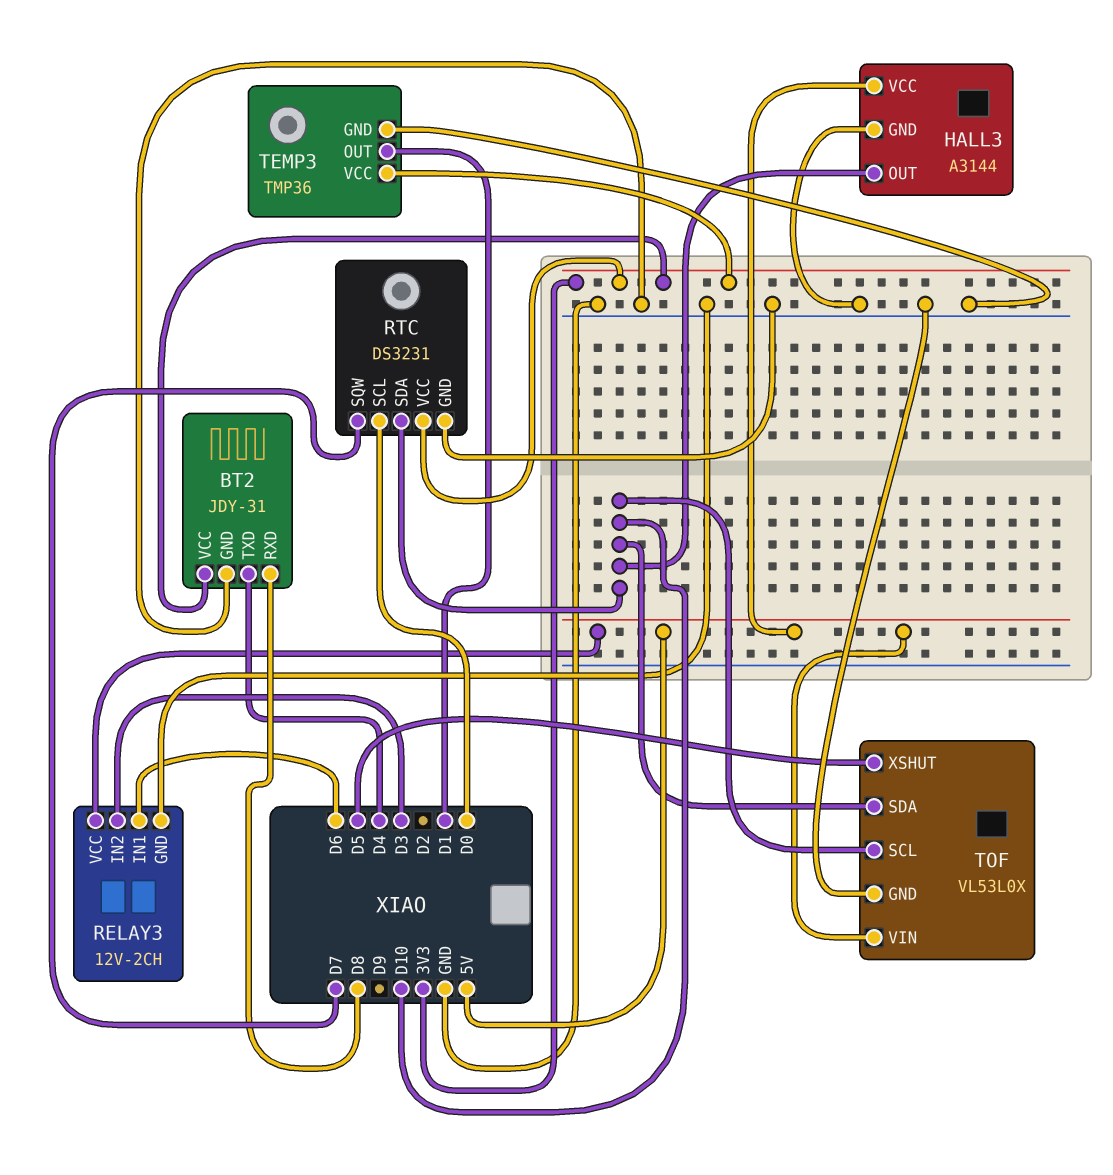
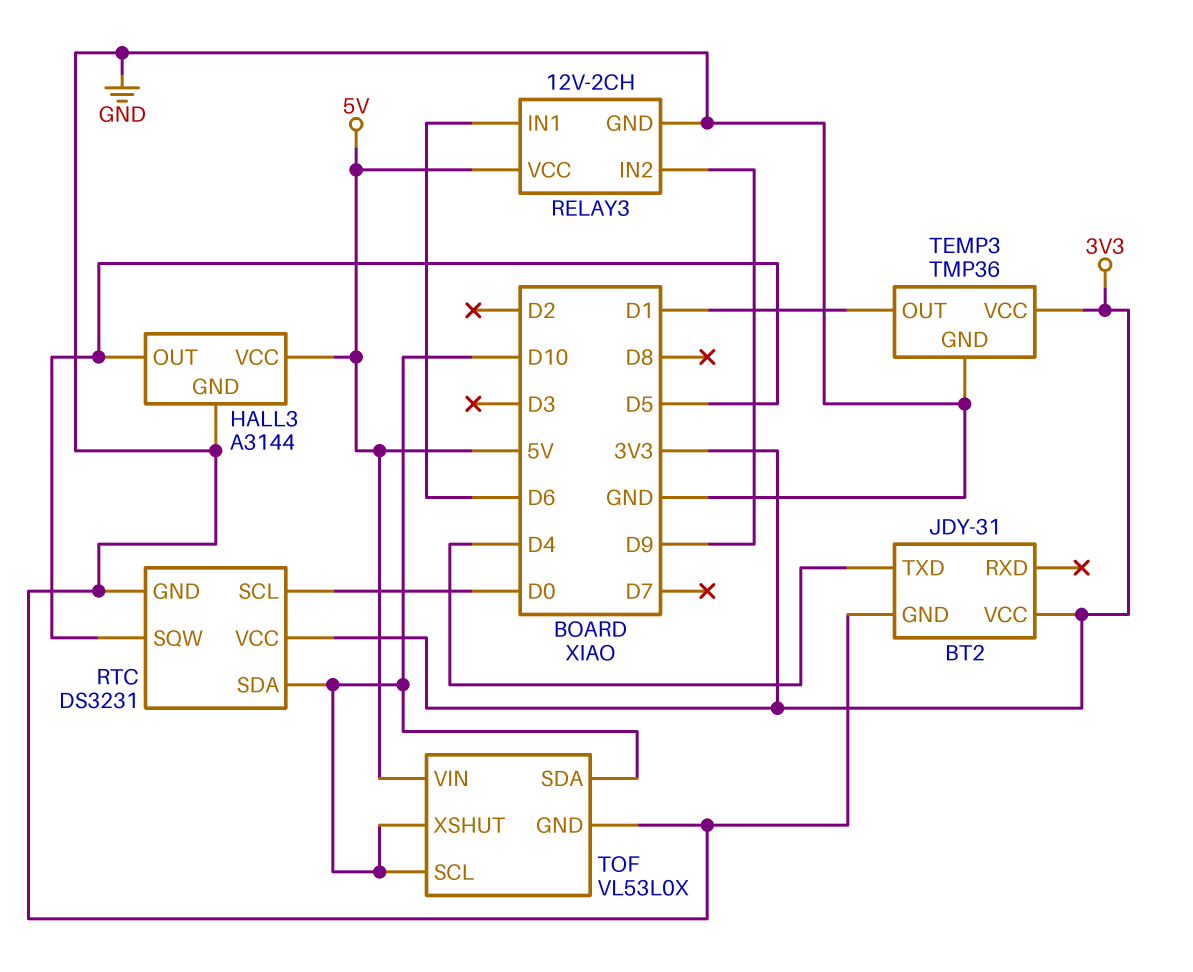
BT2 pin RXD: D8 -> none
HALL3 pin OUT: D10 -> D5
RELAY3 pin IN2: D3 -> D9
RTC pin SQW: D7 -> D5
TOF pin XSHUT: D5 -> D10

